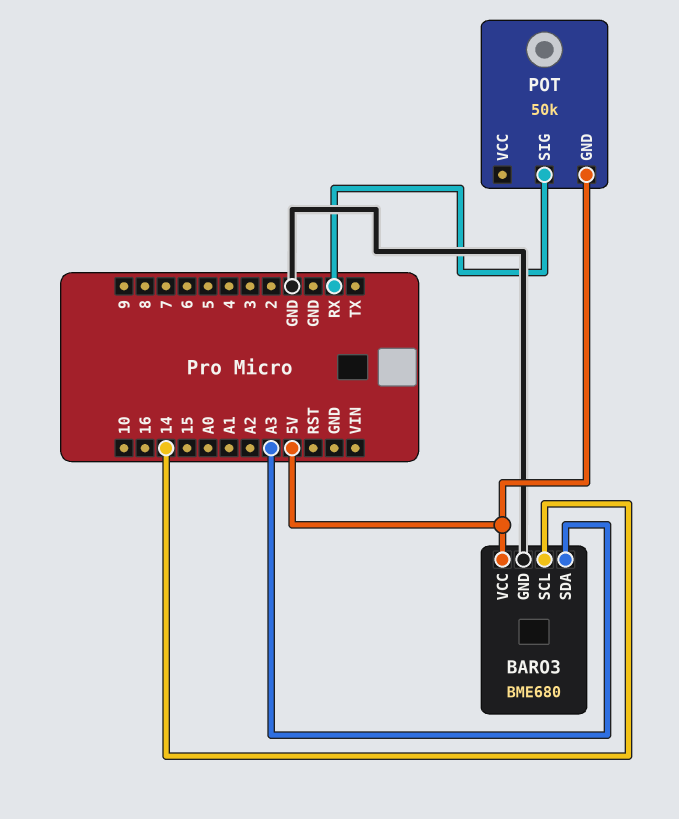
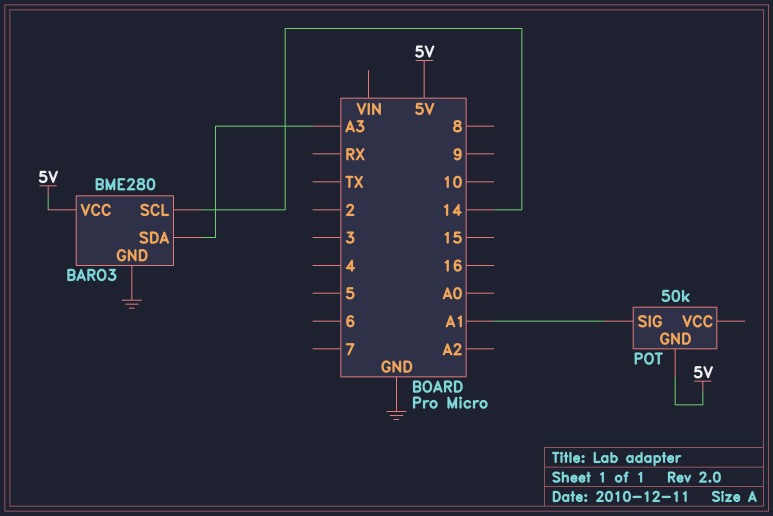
BARO3: BME680 -> BME280
POT pin SIG: RX -> A1

